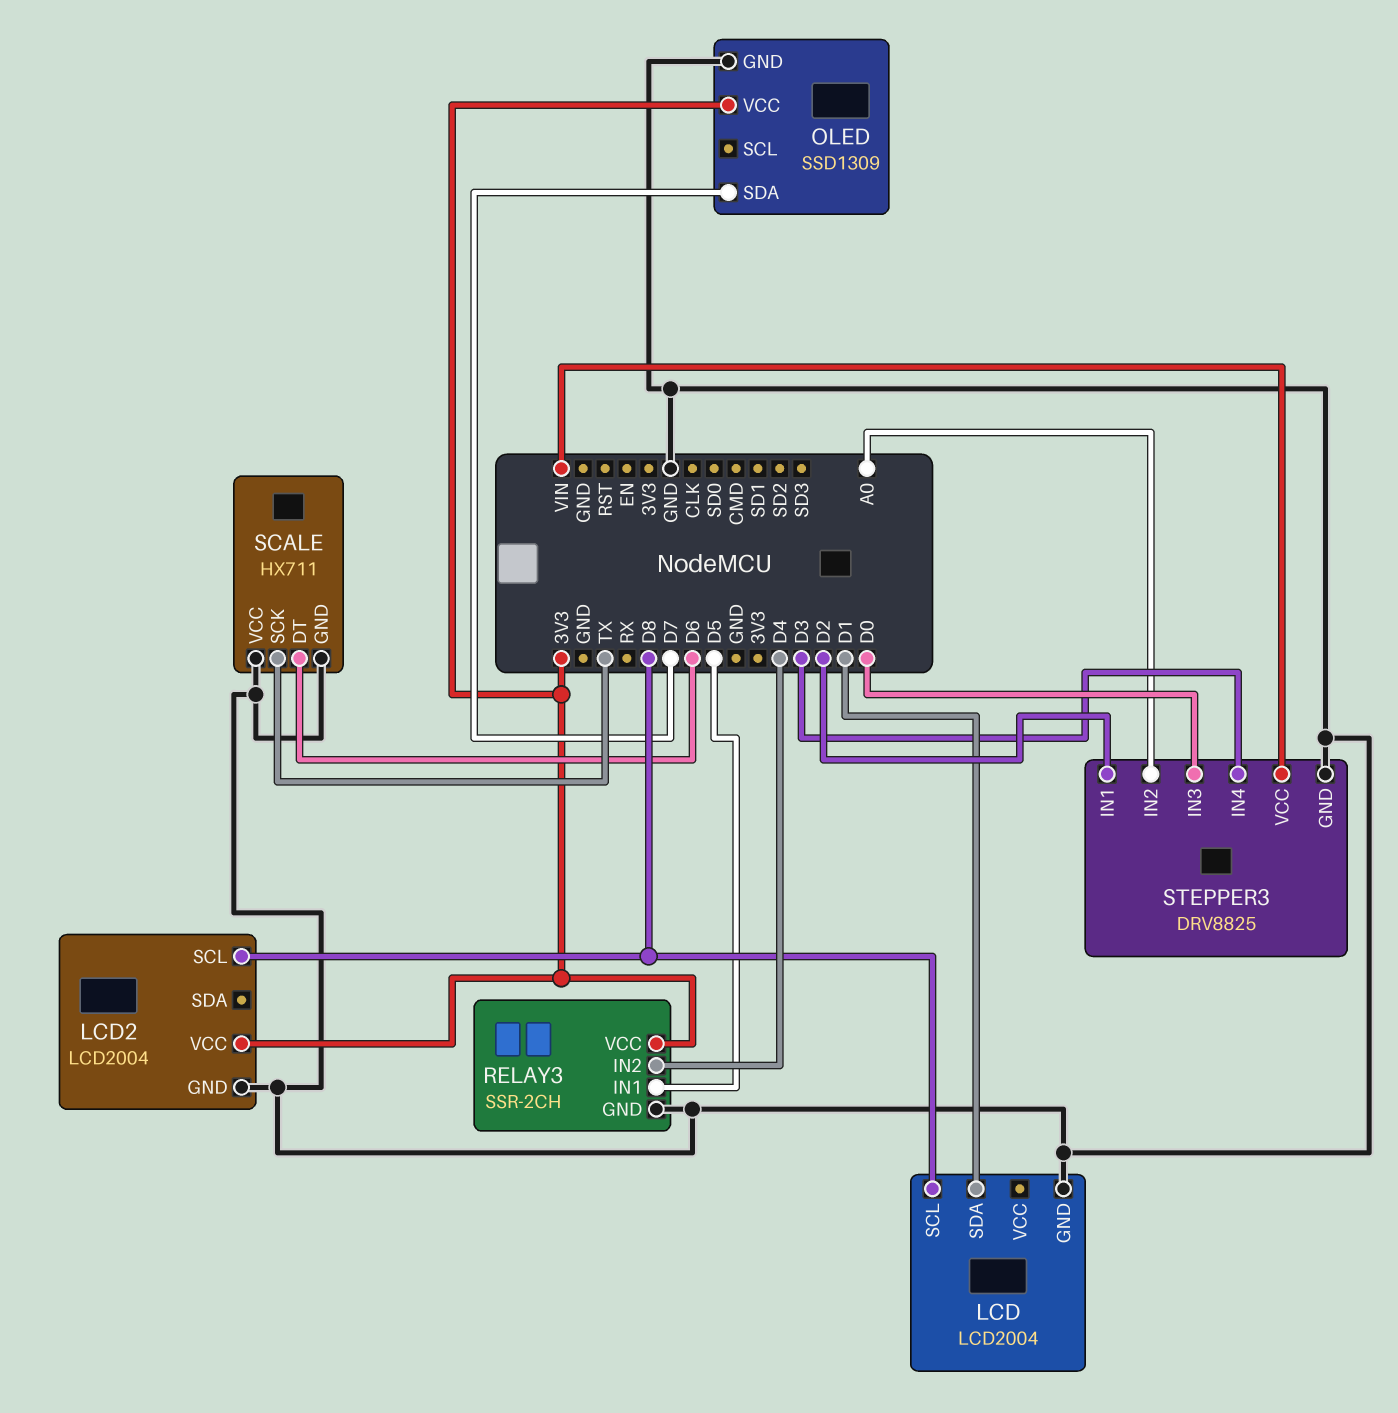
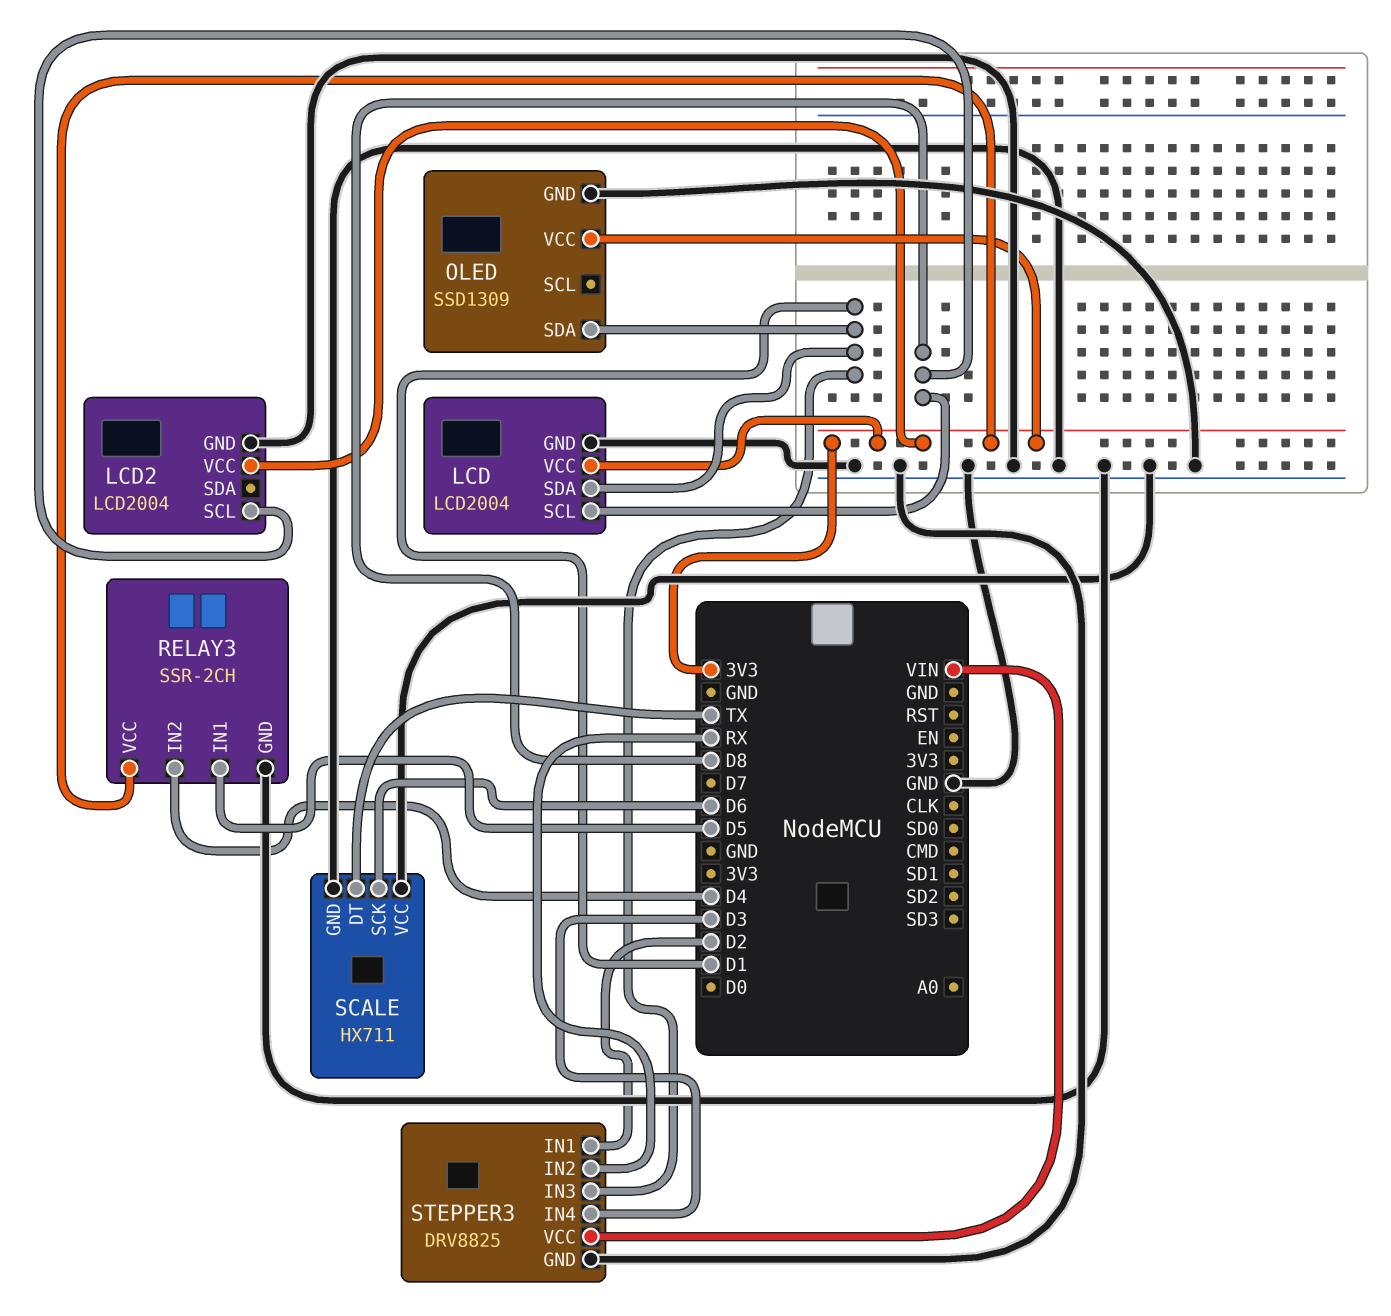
LCD pin VCC: none -> 3V3
OLED pin SDA: D7 -> D1
SCALE pin DT: D6 -> TX
SCALE pin SCK: TX -> D6
STEPPER3 pin IN2: A0 -> RX
STEPPER3 pin IN3: D0 -> D1

